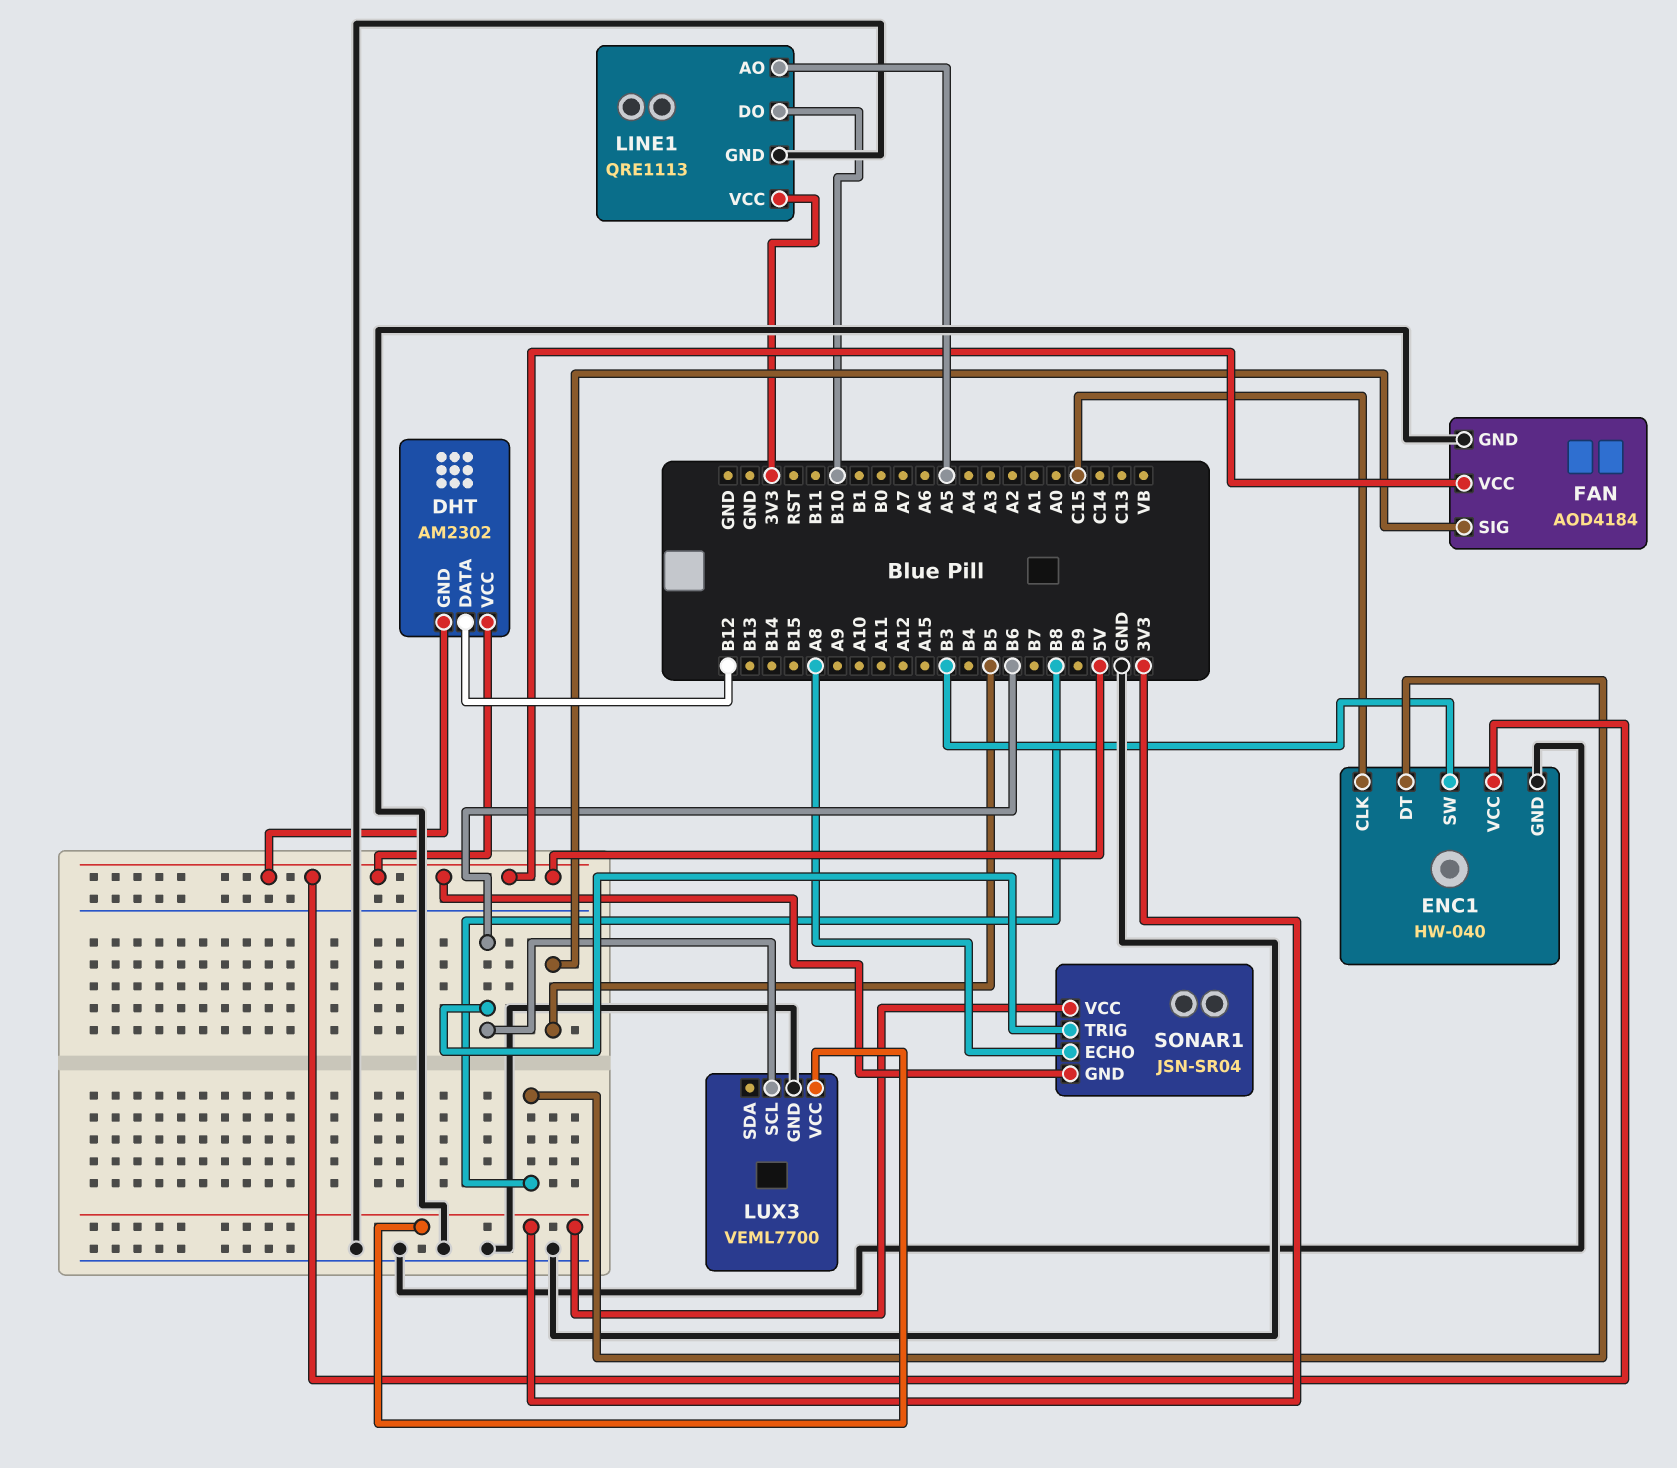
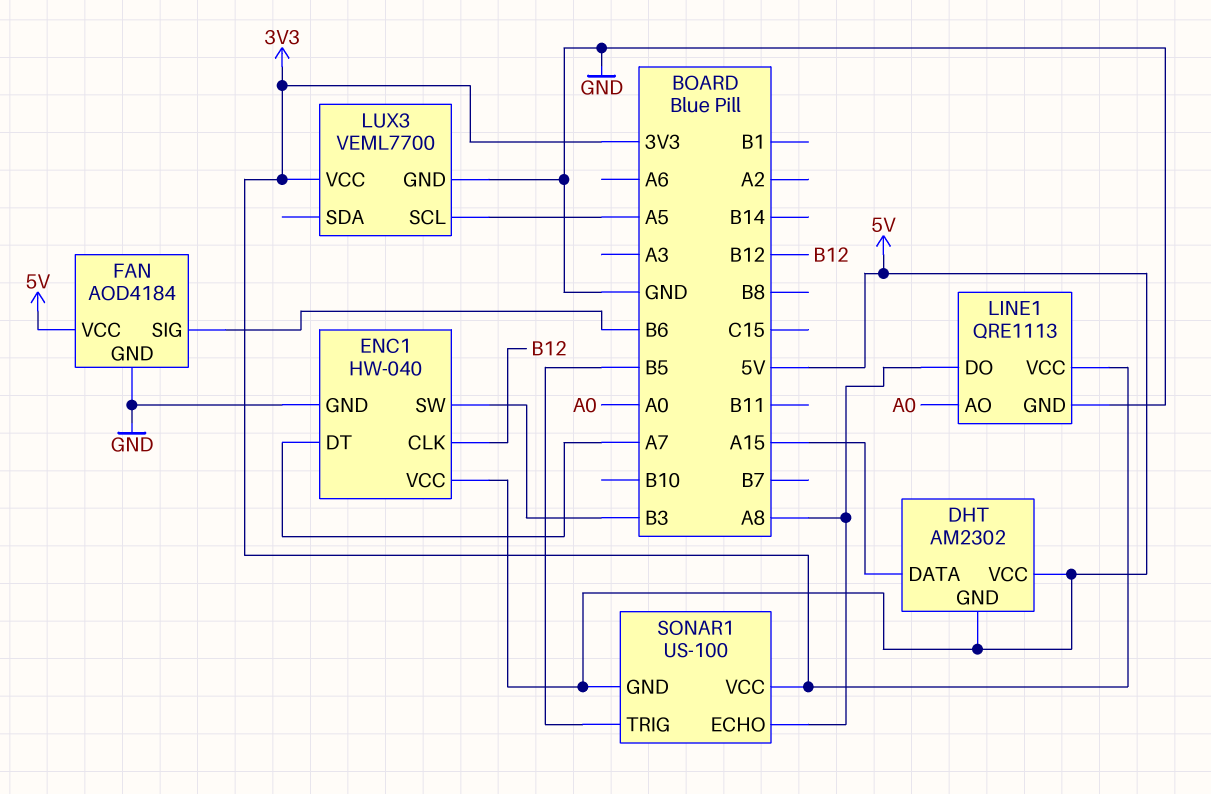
DHT pin DATA: B12 -> A15
ENC1 pin CLK: C15 -> B12
ENC1 pin DT: B8 -> A7
FAN pin SIG: B5 -> B6
LINE1 pin AO: A5 -> A0
LINE1 pin DO: B10 -> A8
LUX3 pin SCL: B6 -> A5
SONAR1: JSN-SR04 -> US-100
SONAR1 pin TRIG: B6 -> B5

